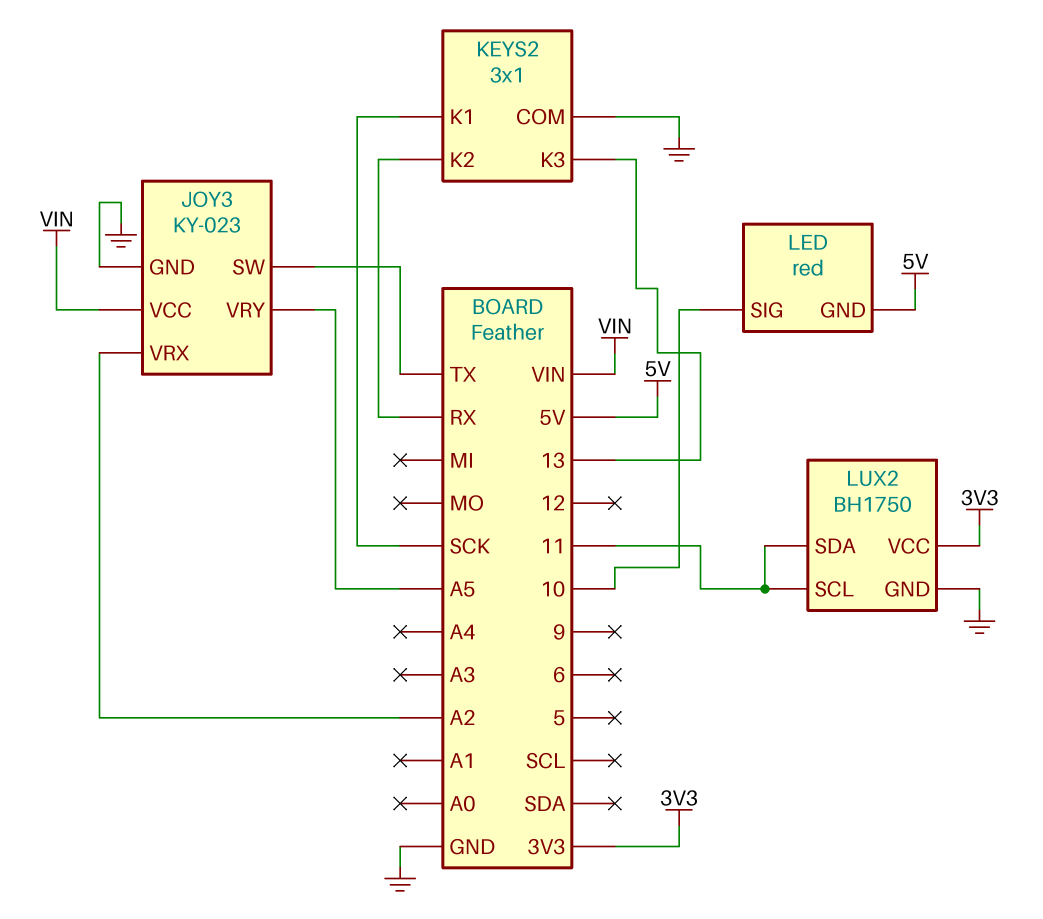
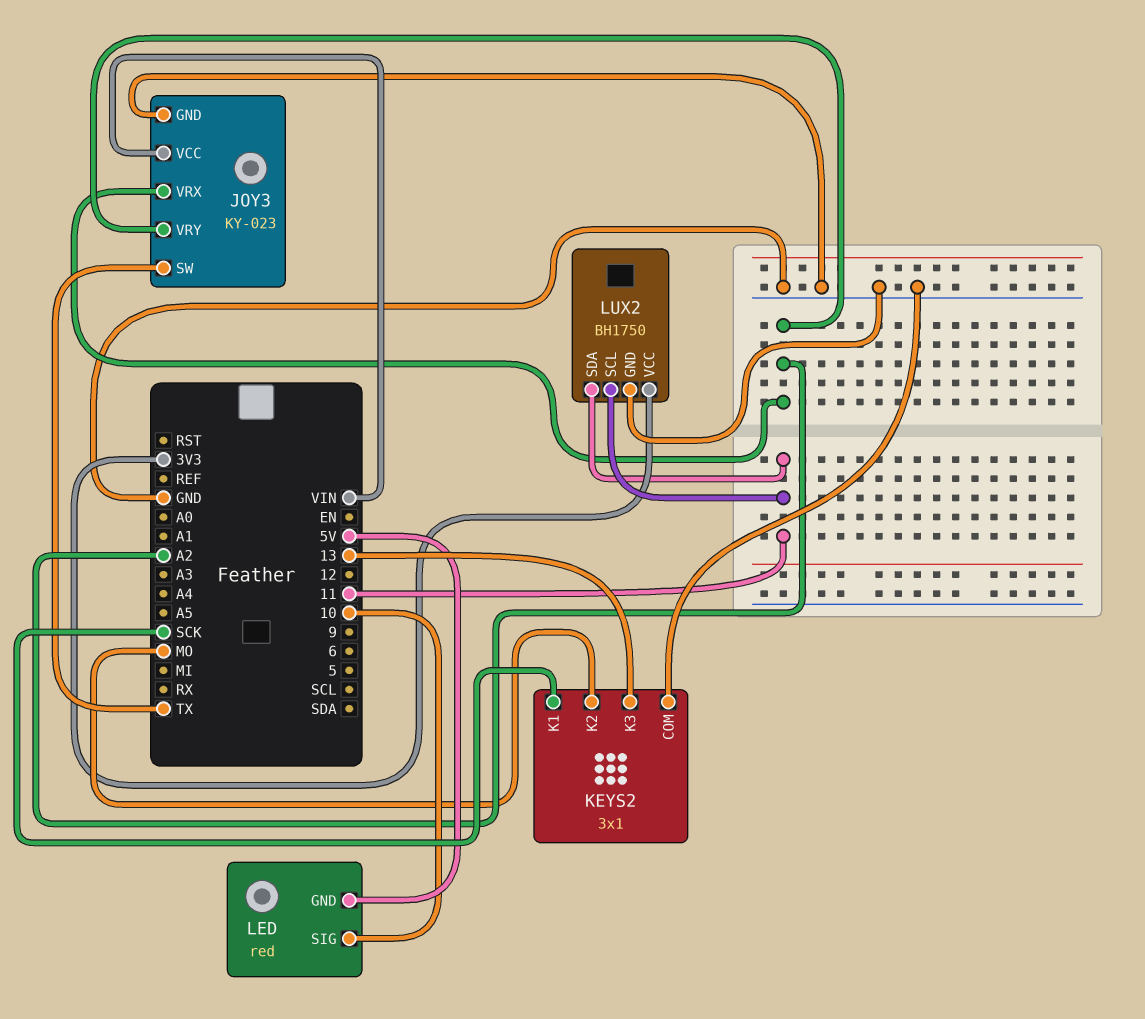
JOY3 pin VRY: A5 -> A2
KEYS2 pin K2: RX -> MO

